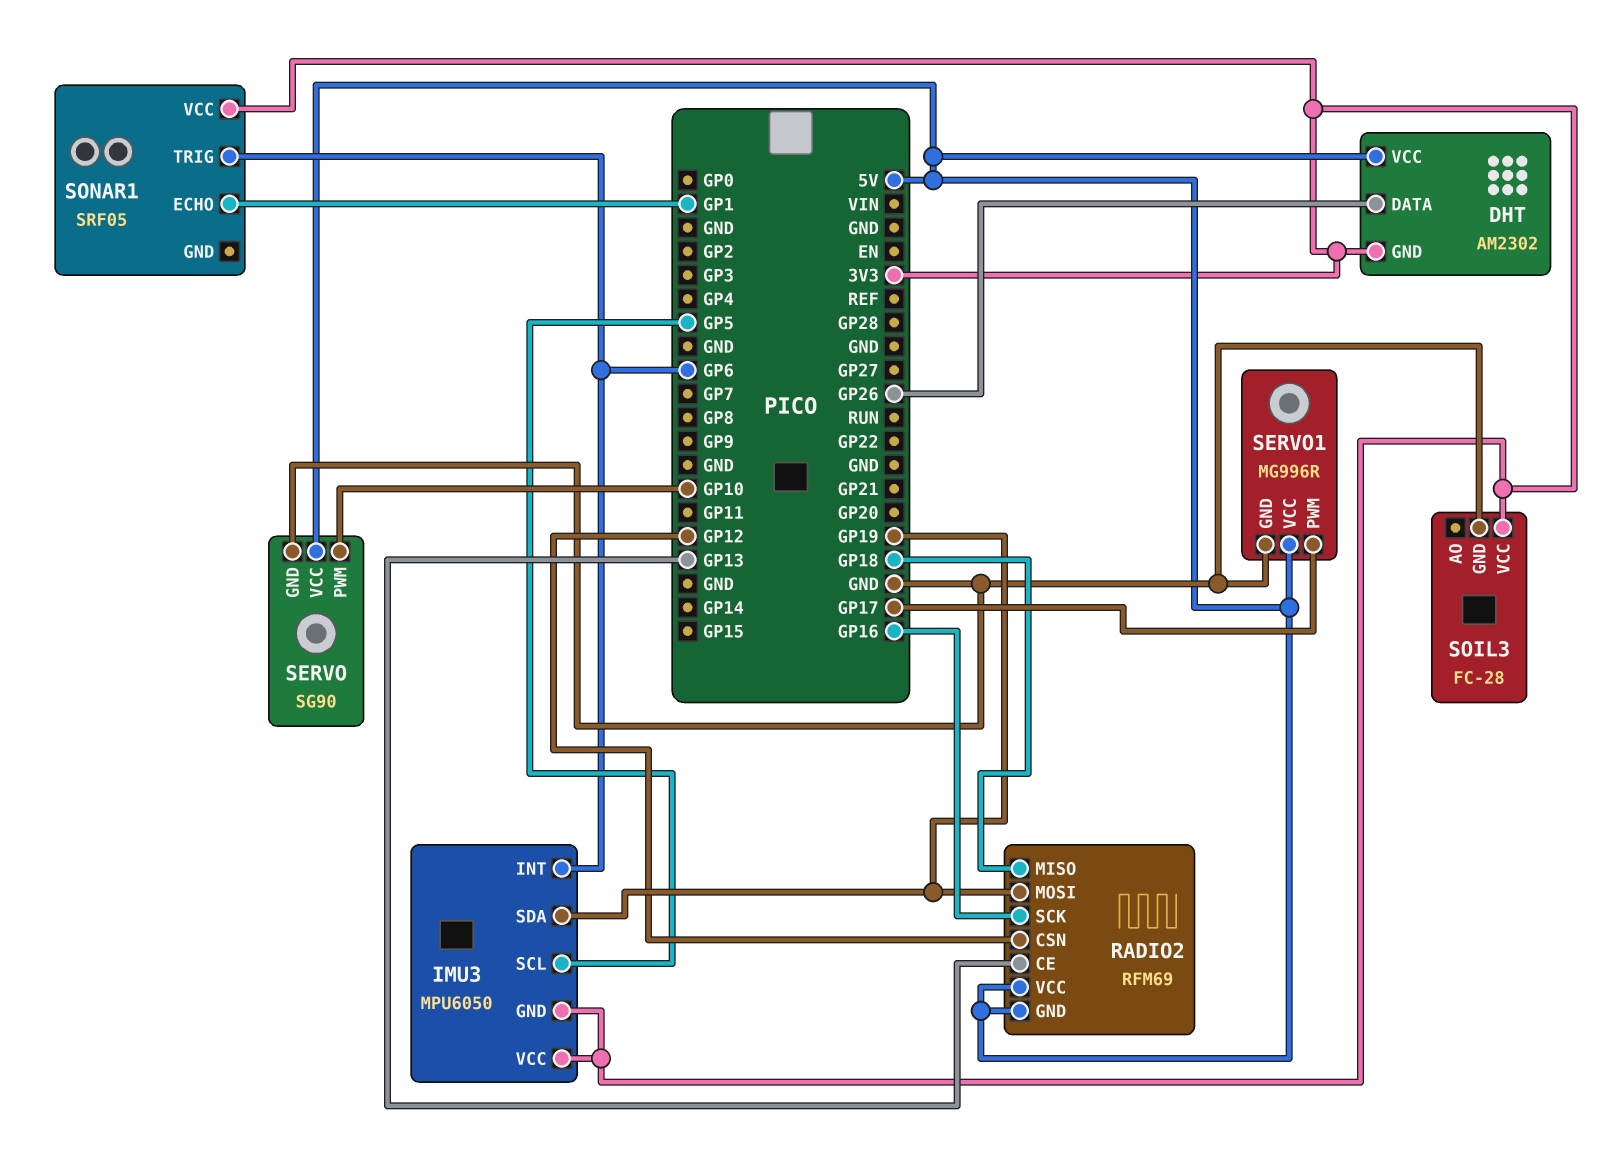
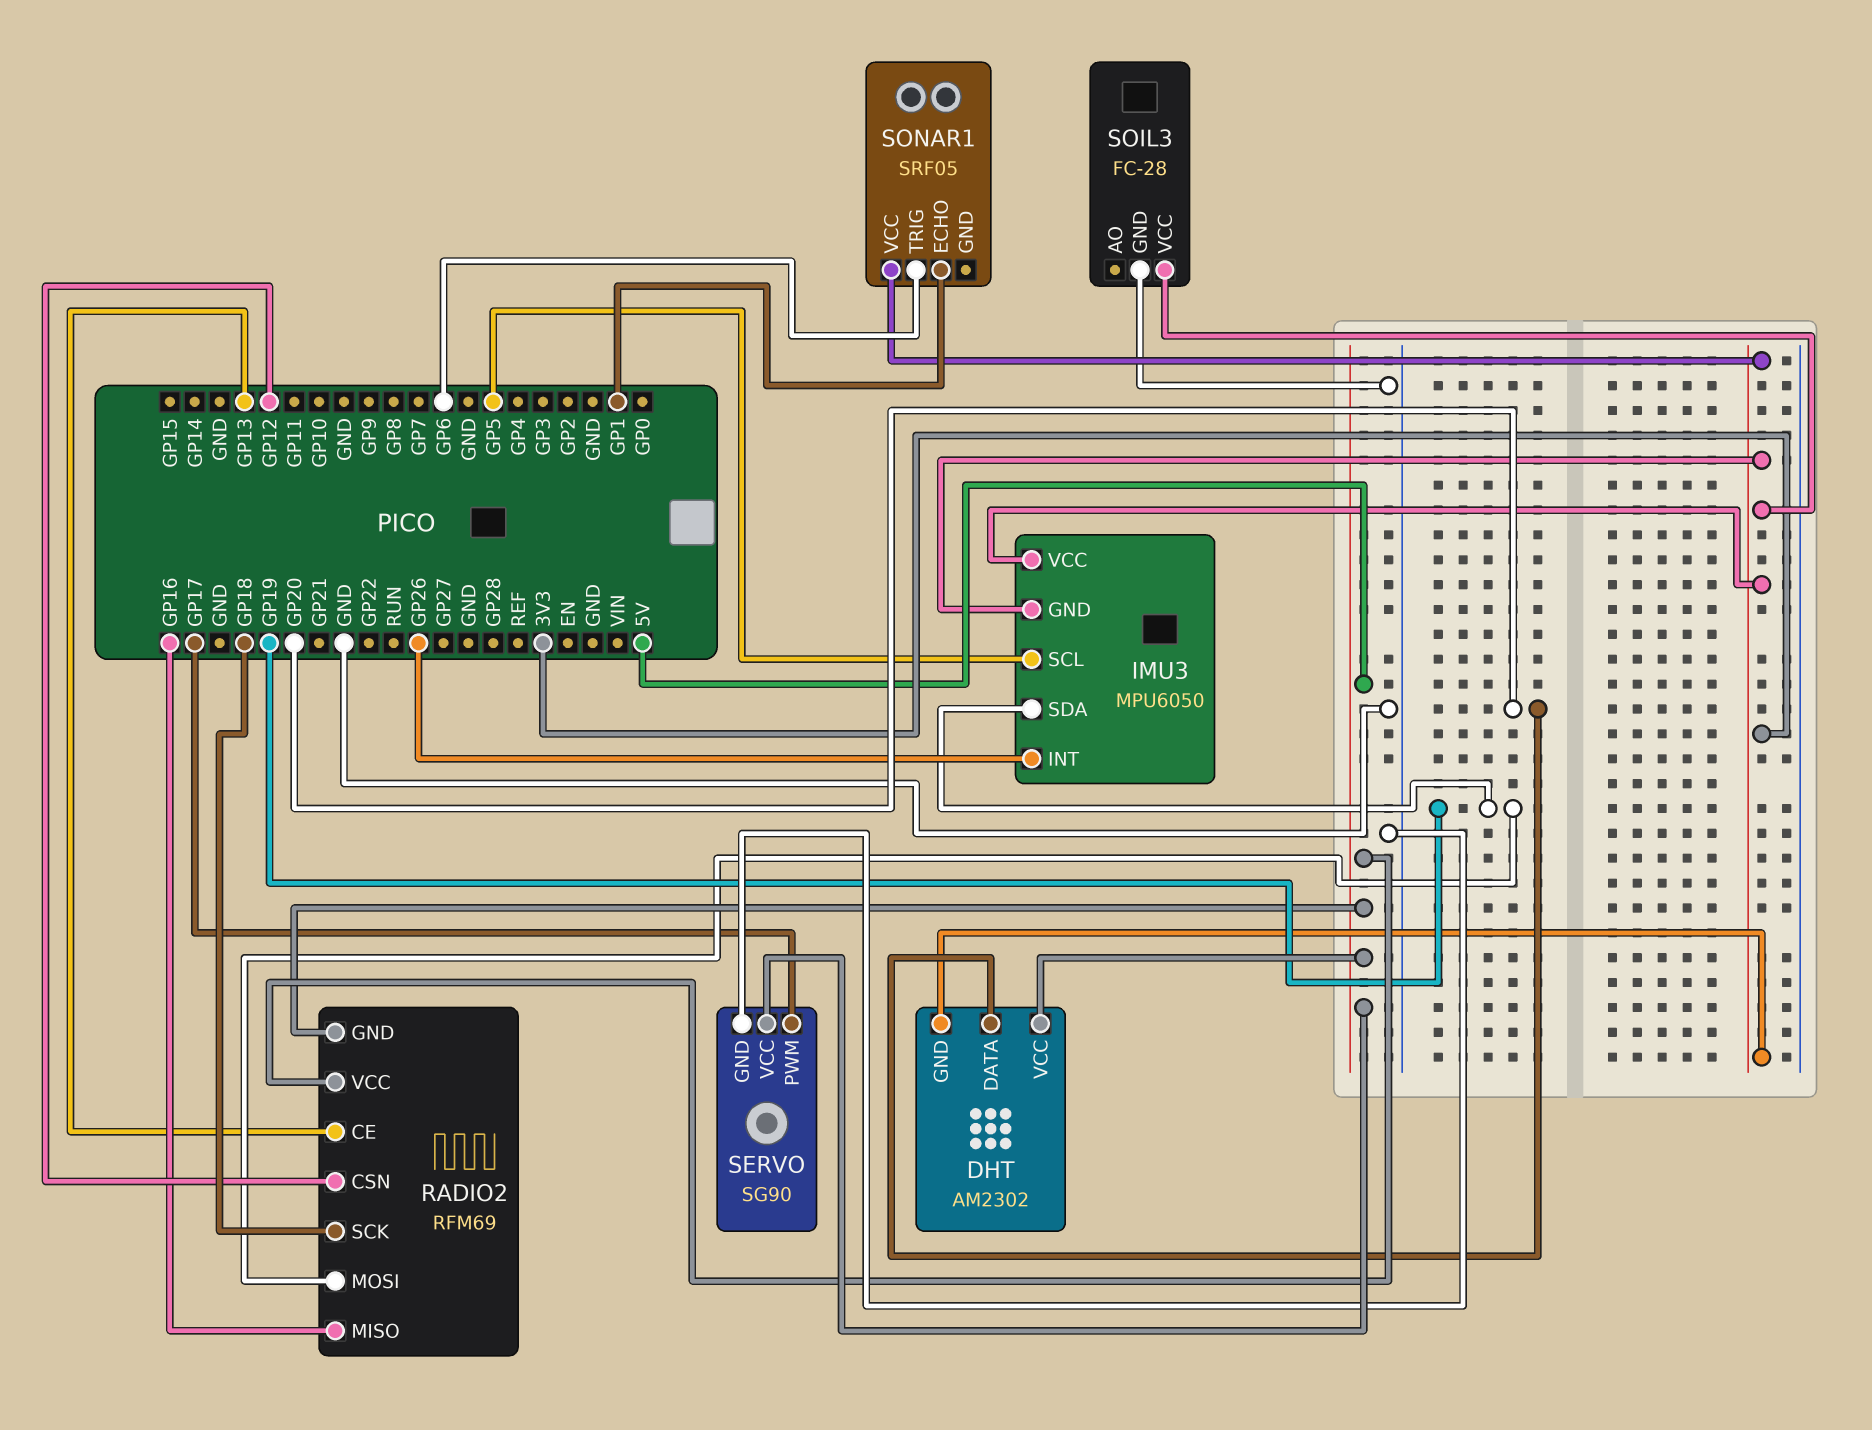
DHT pin DATA: GP26 -> GP20
IMU3 pin INT: GP6 -> GP26
RADIO2 pin MISO: GP18 -> GP16
RADIO2 pin SCK: GP16 -> GP18
SERVO pin PWM: GP10 -> GP17
SERVO1: MG996R -> none
SERVO1 pin GND: GND -> none
SERVO1 pin PWM: GP17 -> none
SERVO1 pin VCC: 5V -> none

